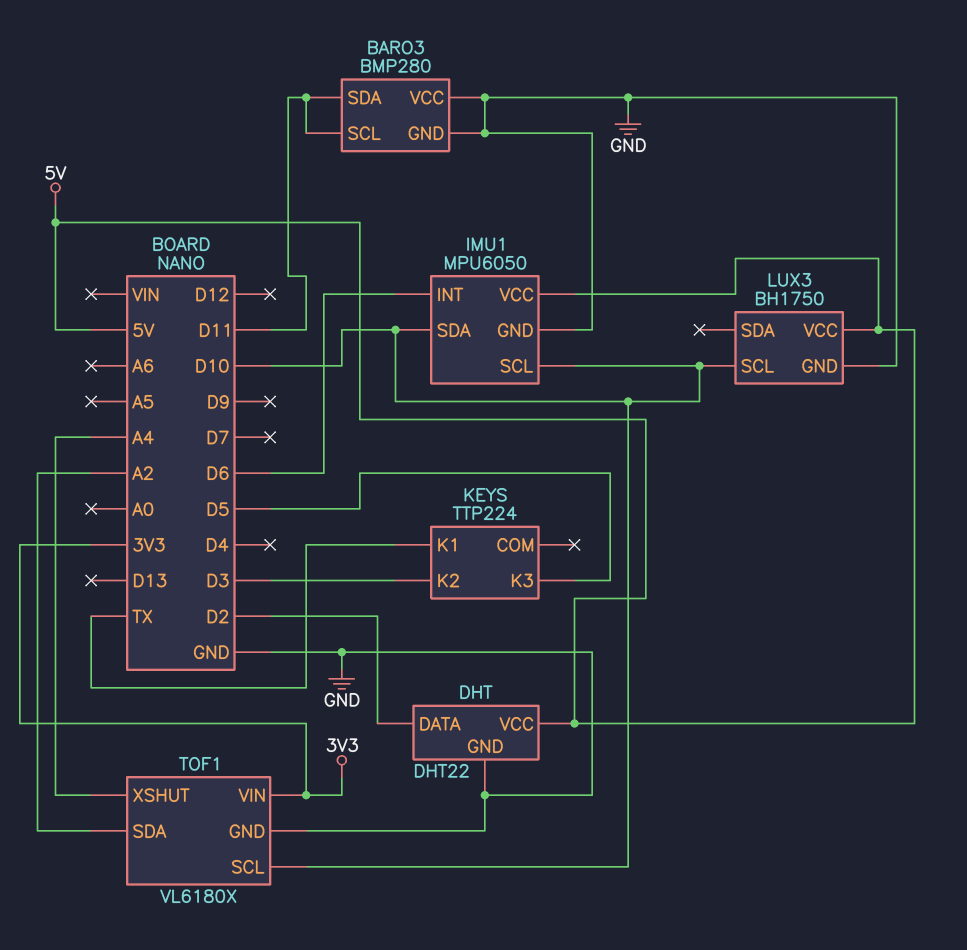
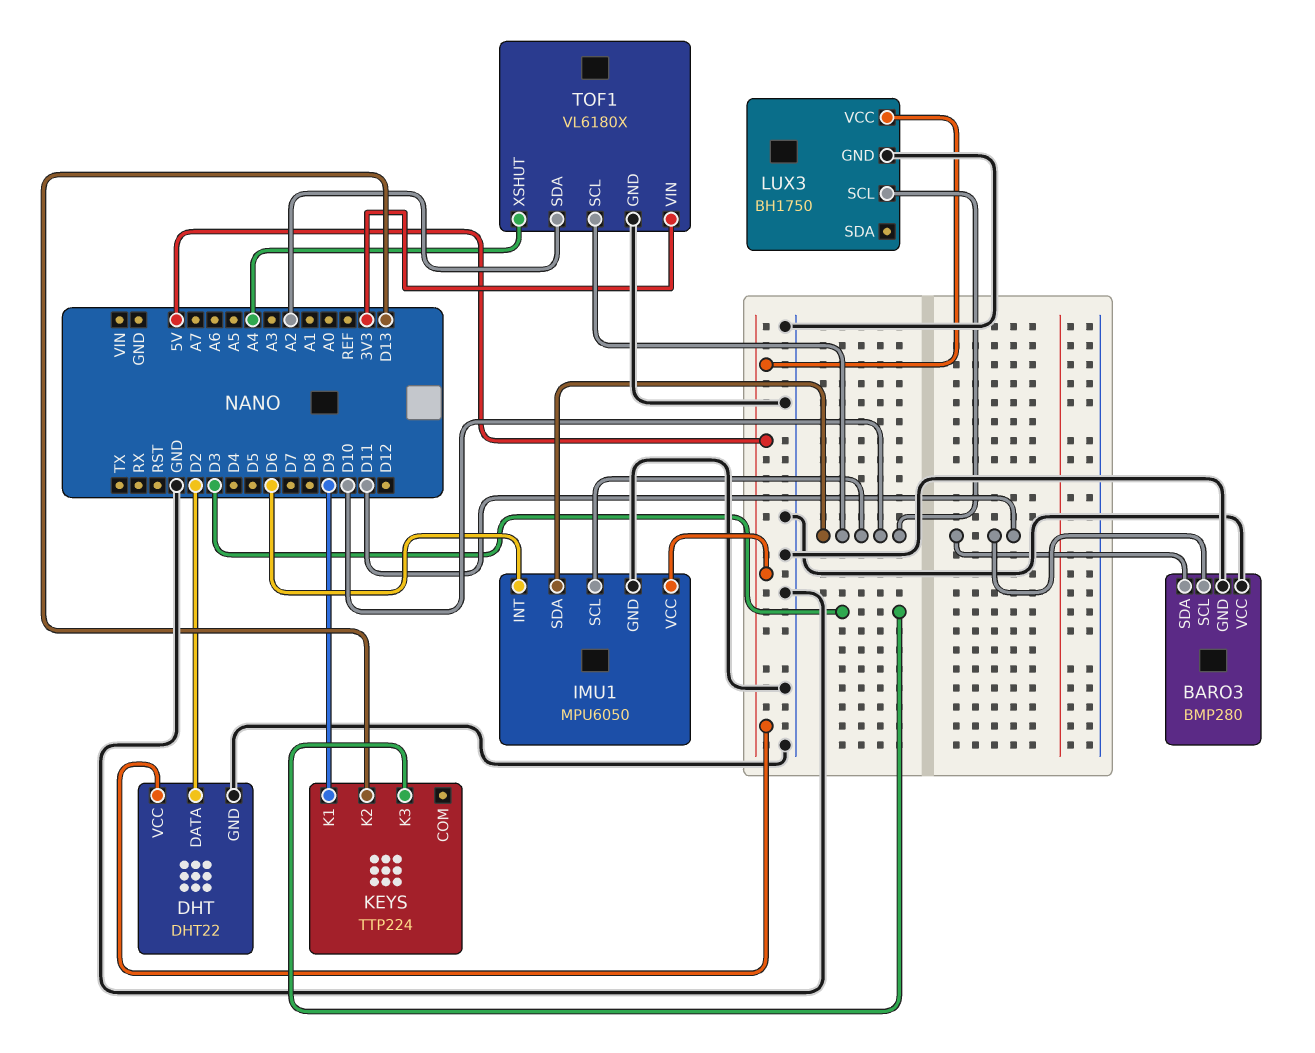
KEYS pin K1: TX -> D9
KEYS pin K2: D3 -> D13
KEYS pin K3: D5 -> D3

